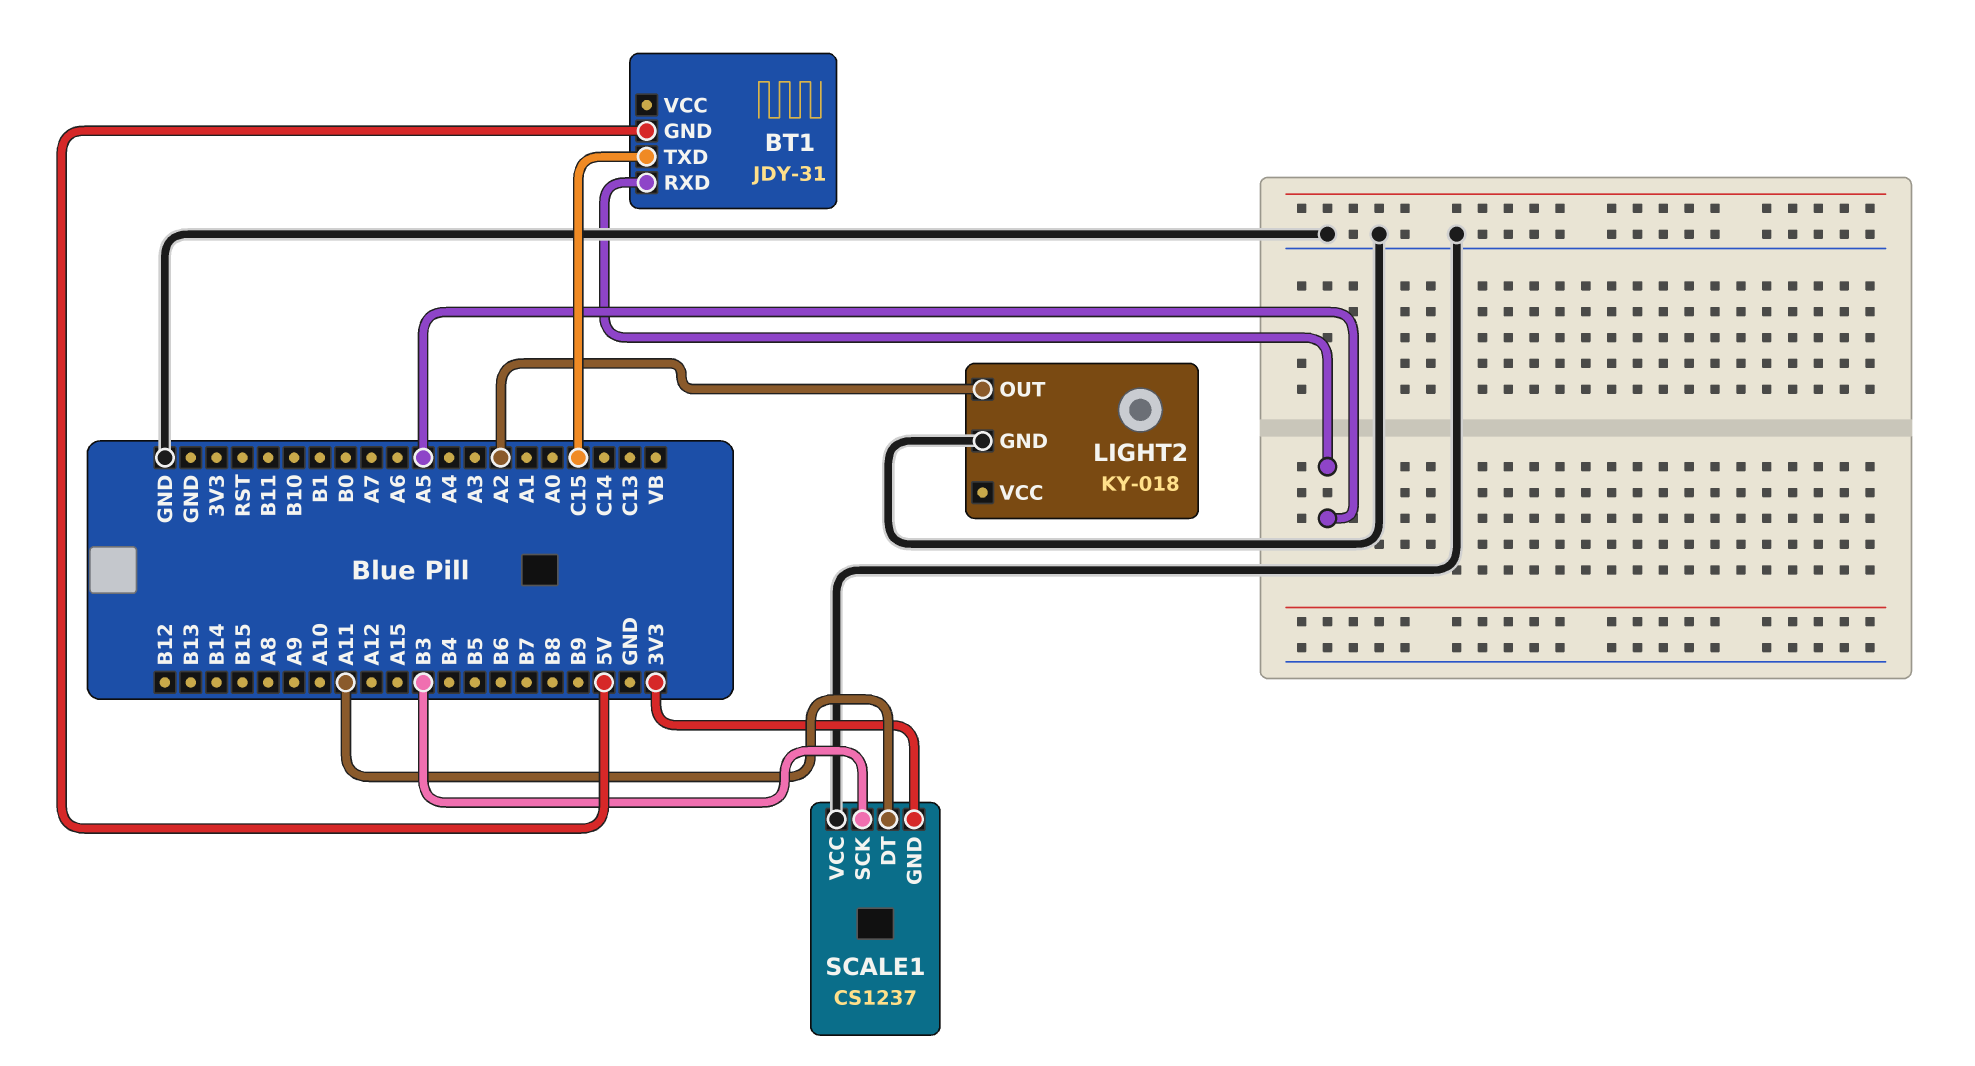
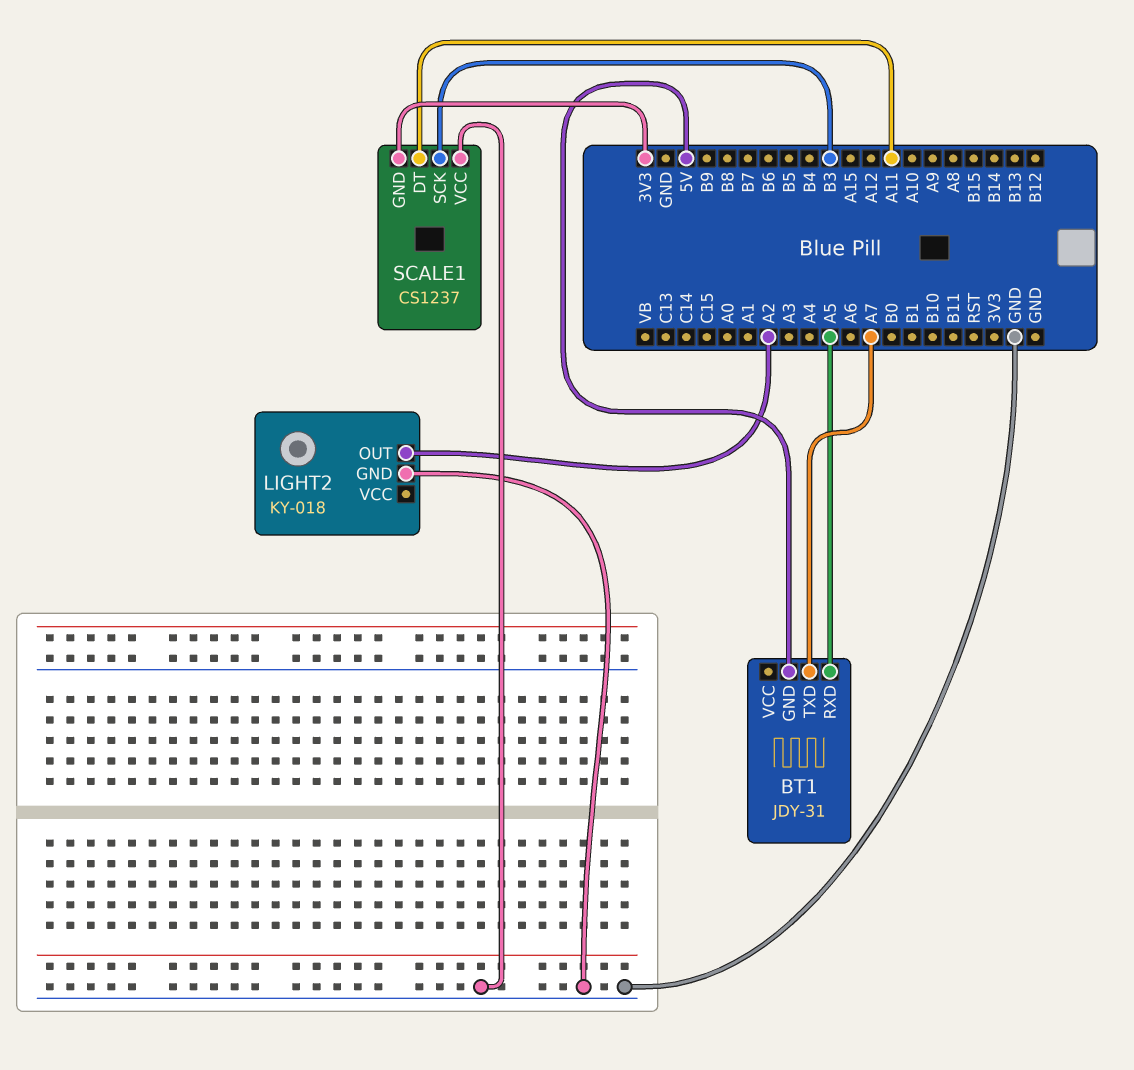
BT1 pin TXD: C15 -> A7

